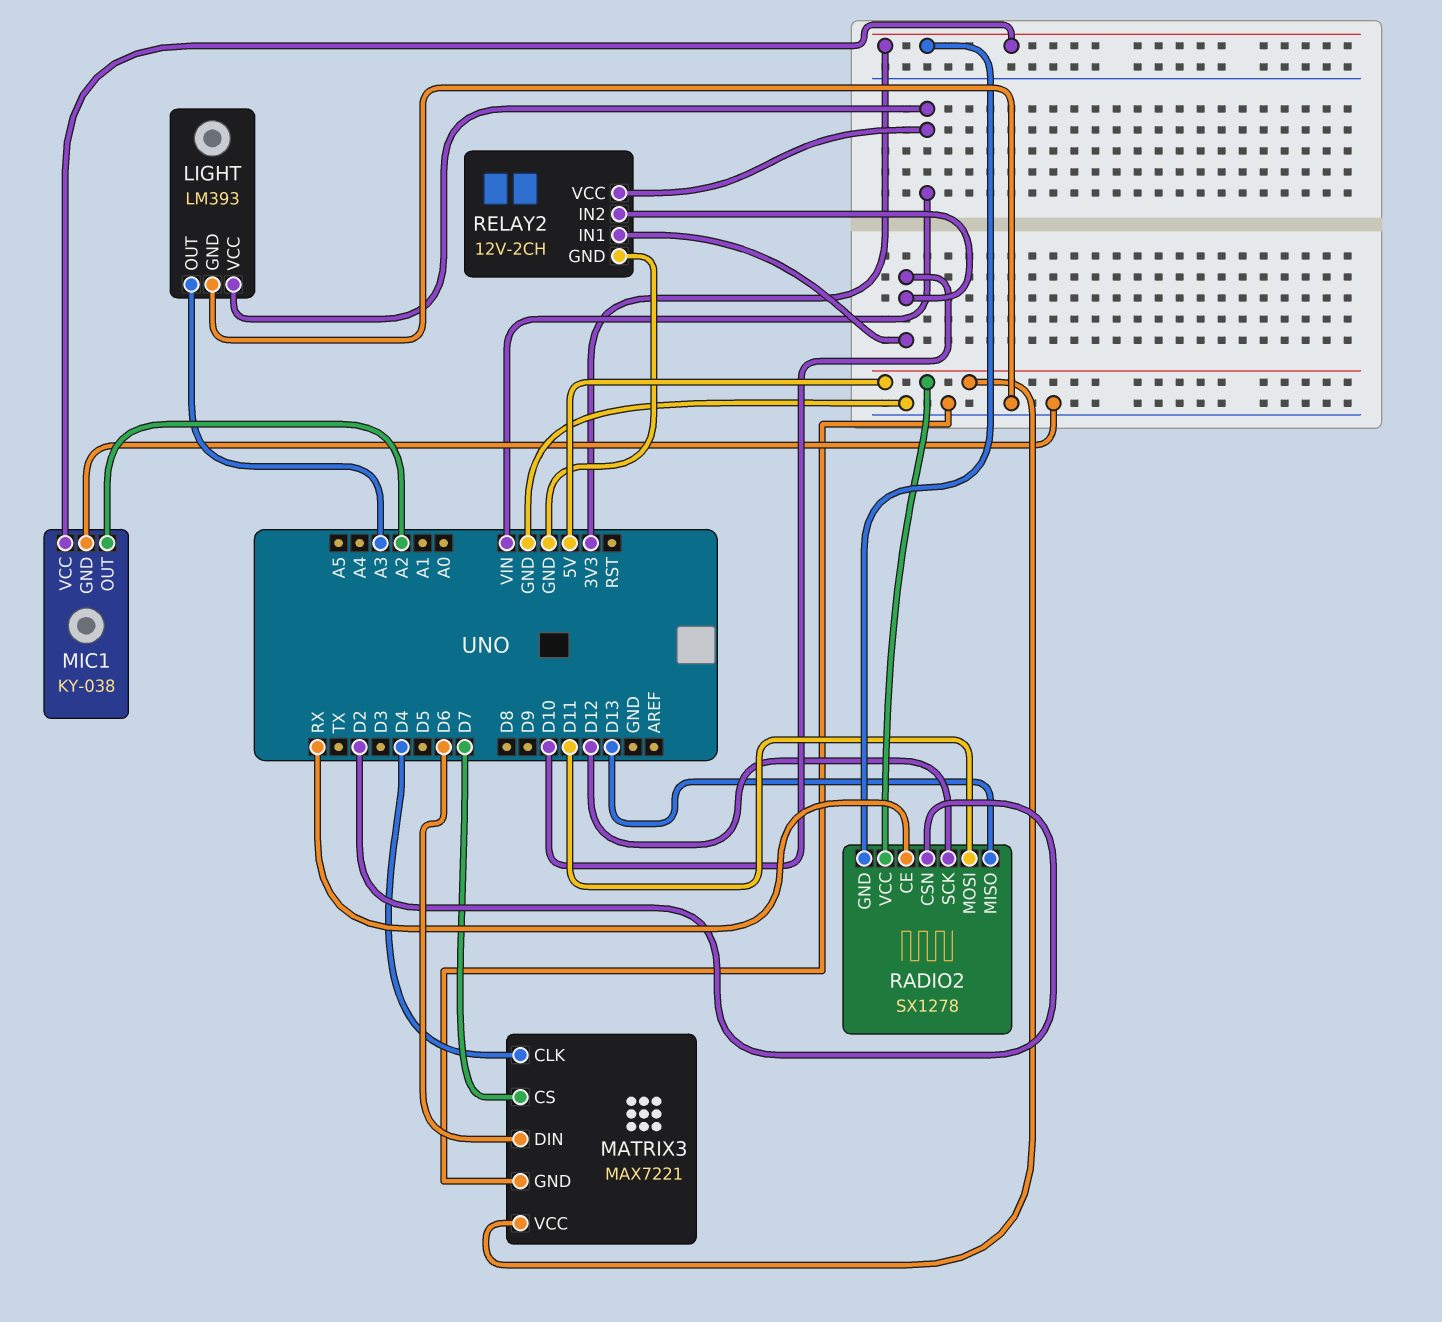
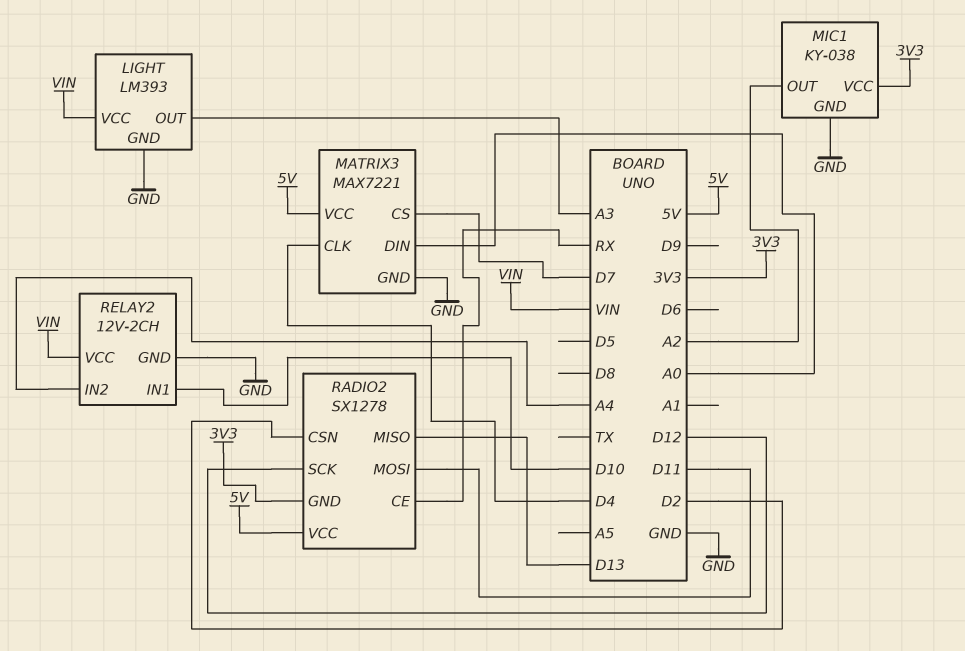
MATRIX3 pin DIN: D6 -> A0
RELAY2 pin IN2: D10 -> A4

